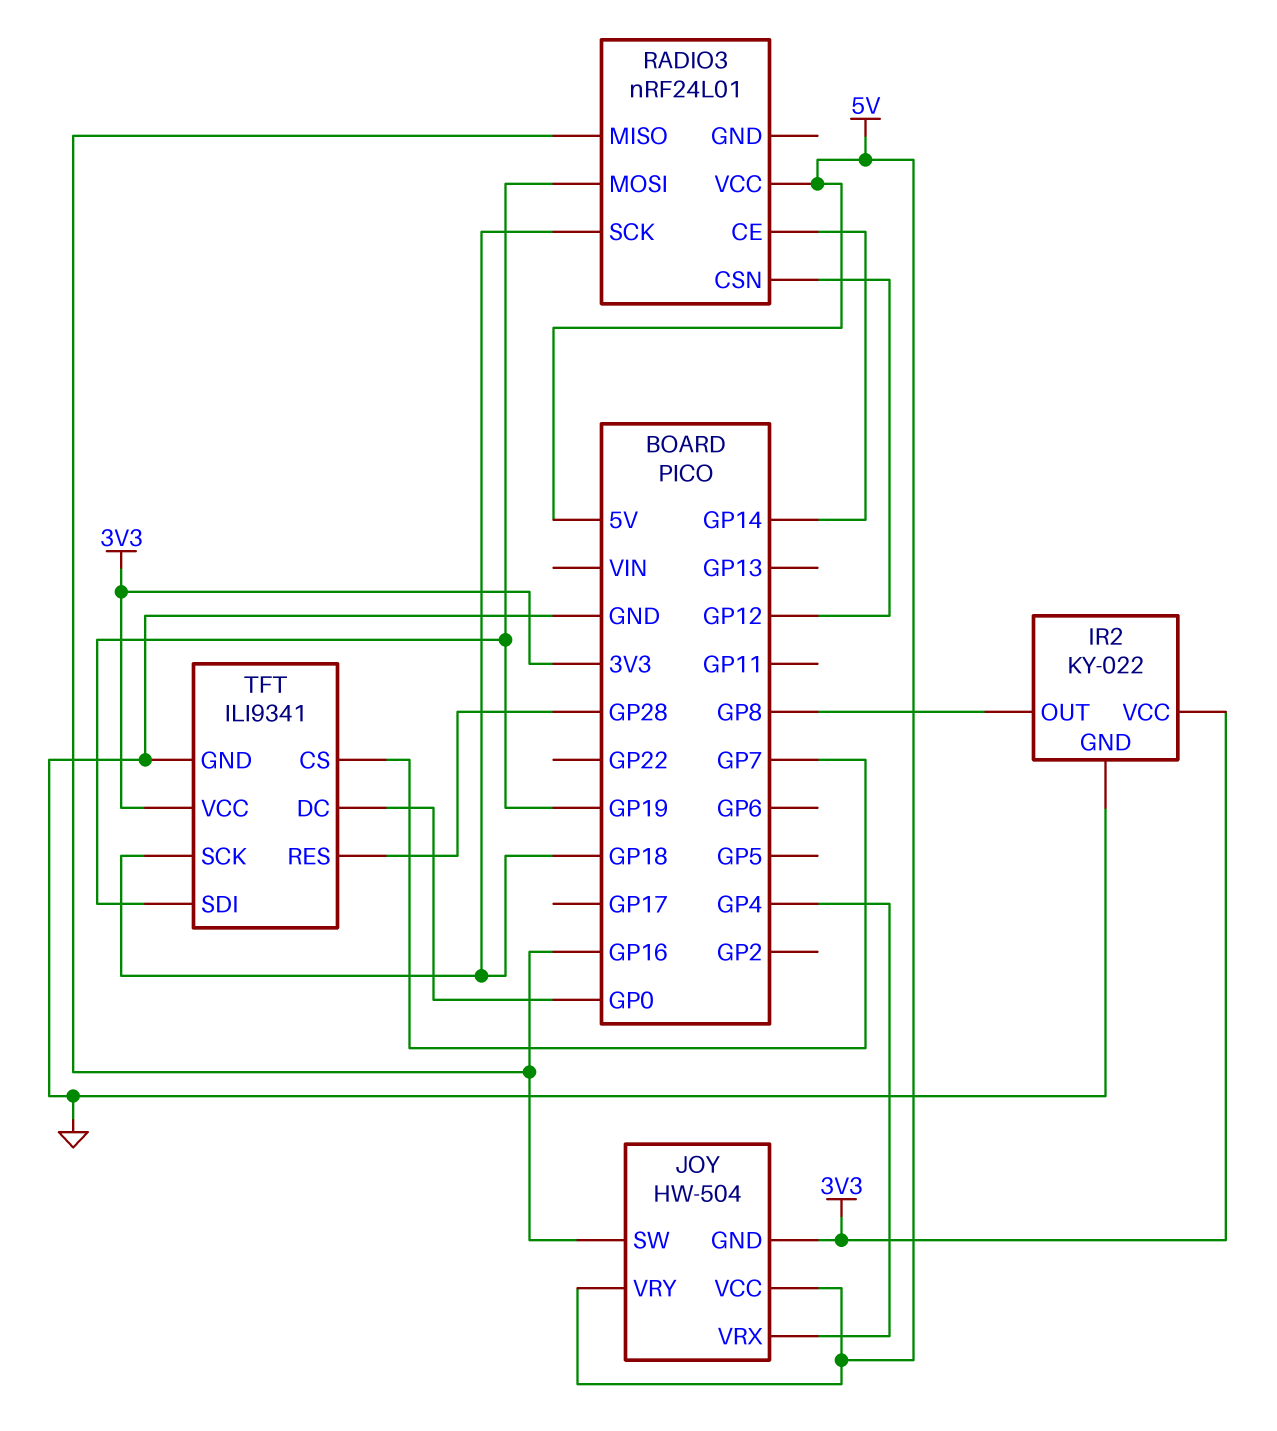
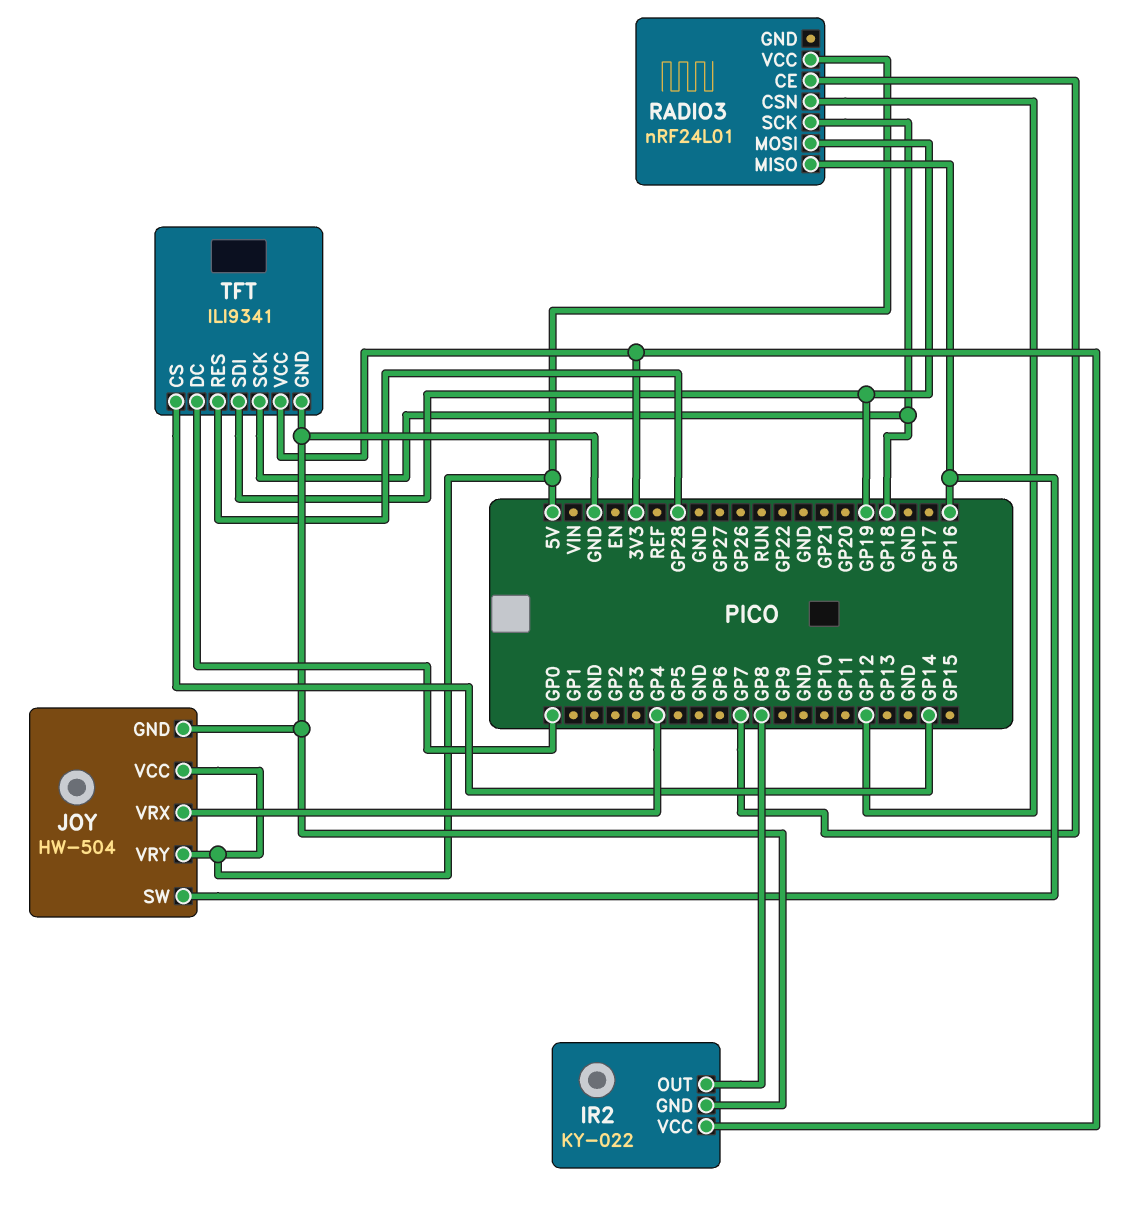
JOY pin GND: 3V3 -> GND
RADIO3 pin CE: GP14 -> GP7
TFT pin CS: GP7 -> GP14

